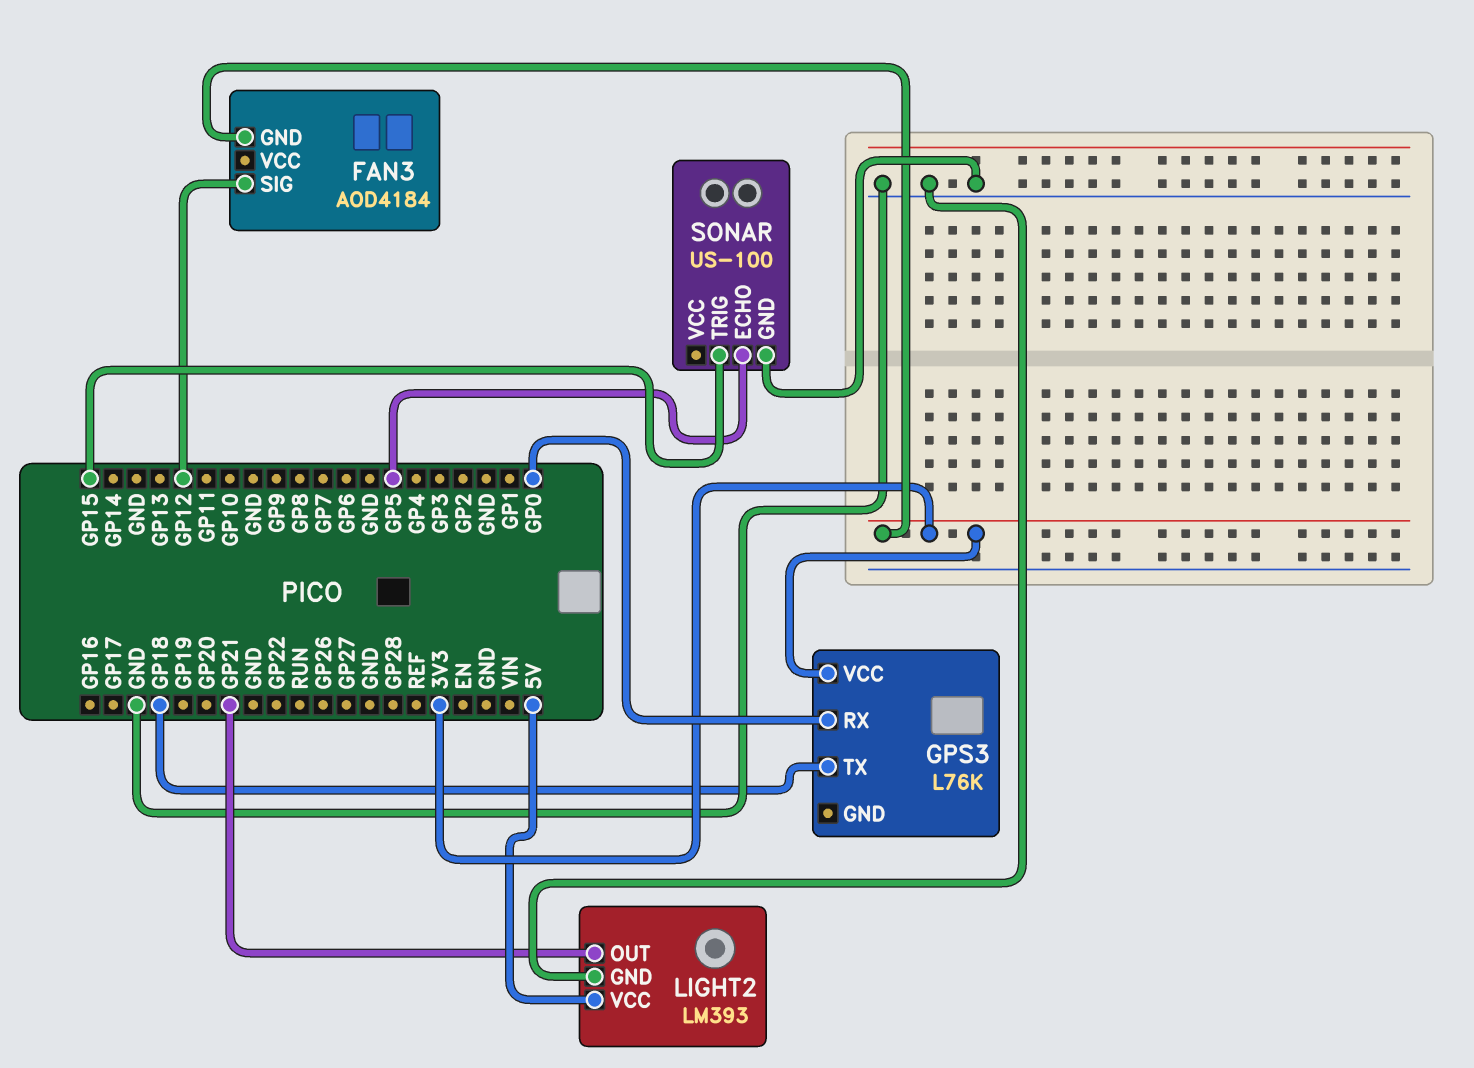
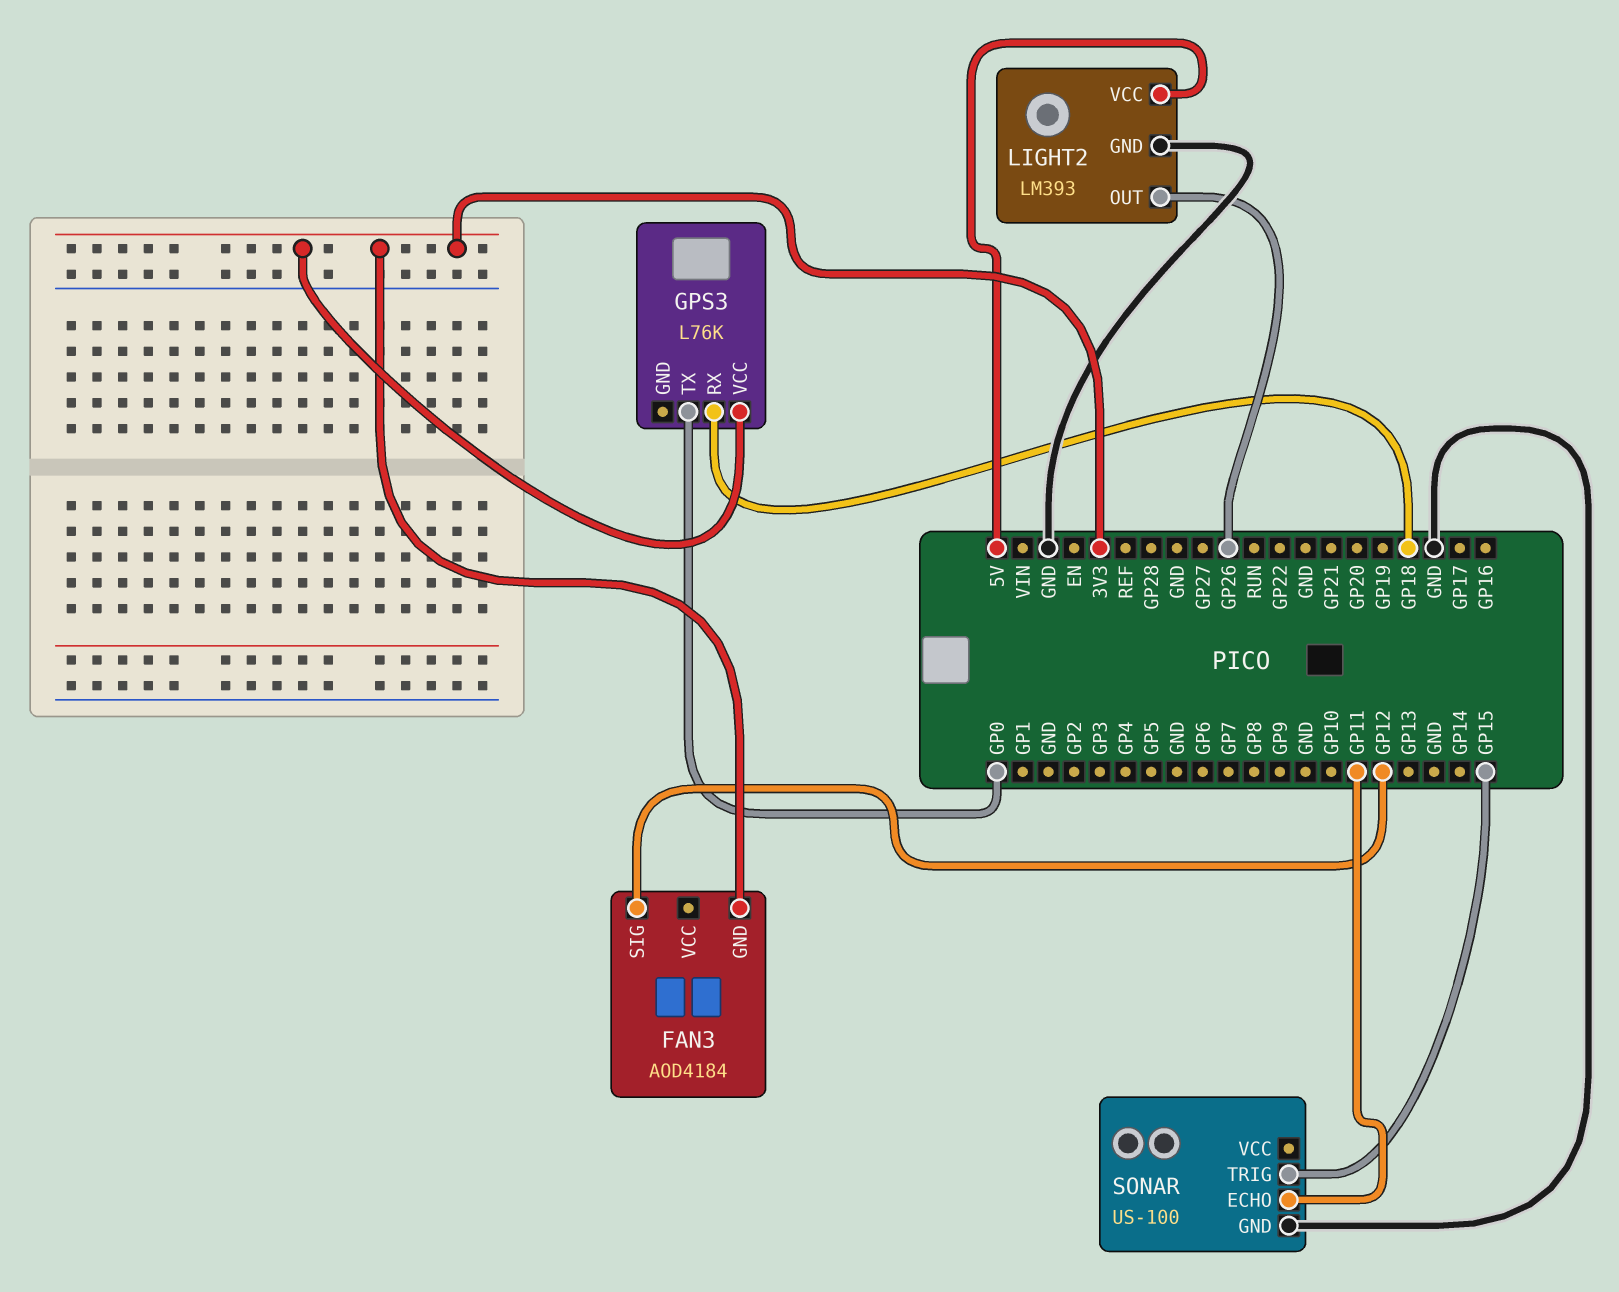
GPS3 pin RX: GP0 -> GP18
GPS3 pin TX: GP18 -> GP0
LIGHT2 pin OUT: GP21 -> GP26
SONAR pin ECHO: GP5 -> GP11

